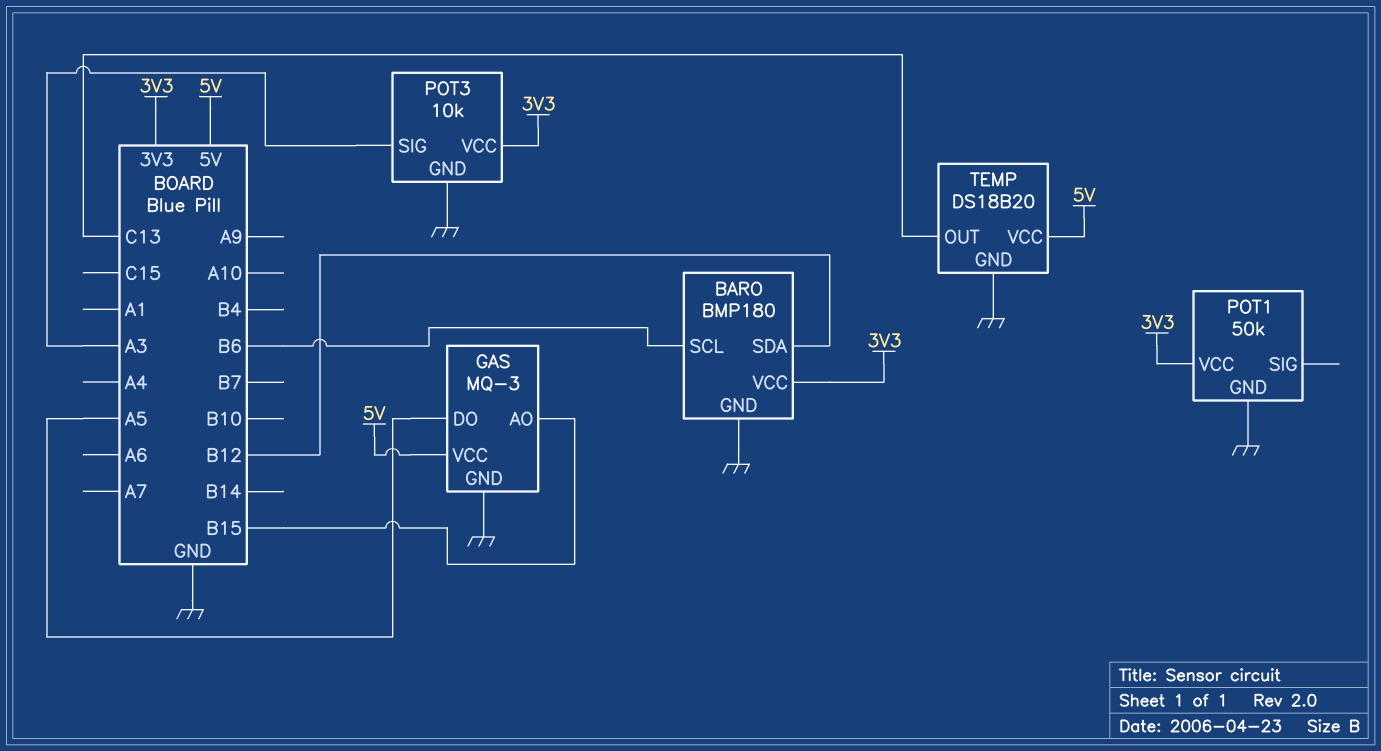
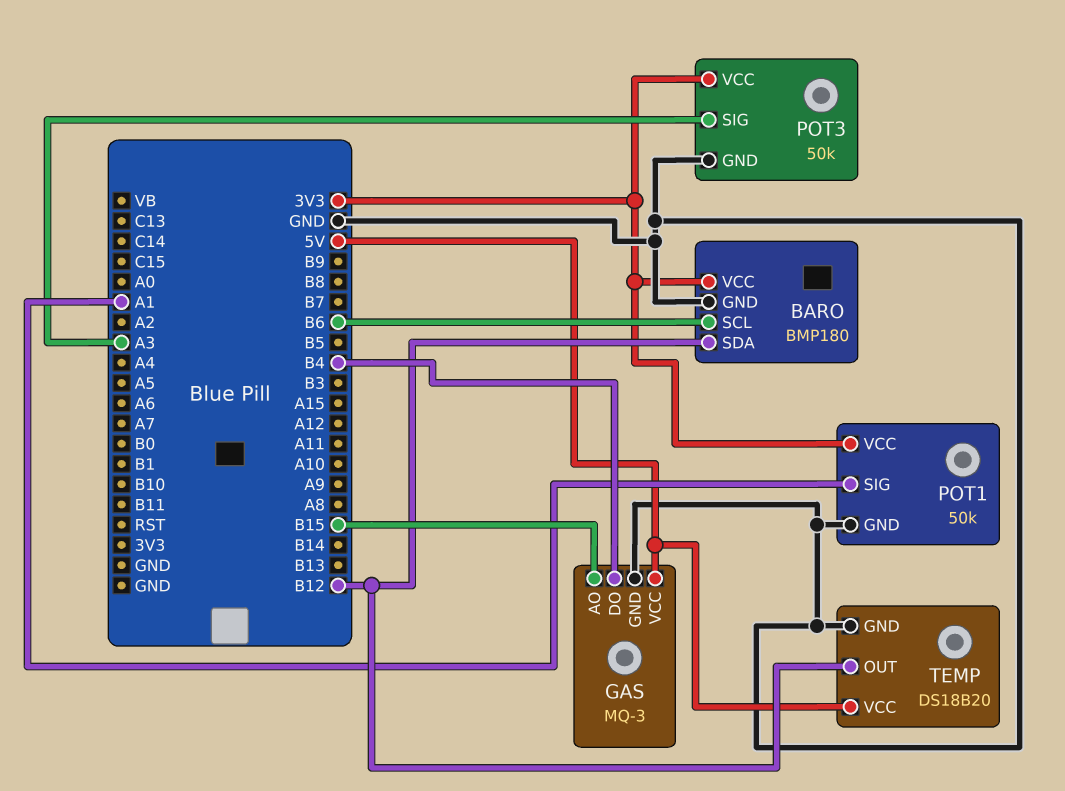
GAS pin DO: A5 -> B4
POT1 pin SIG: none -> A1
POT3: 10k -> 50k
TEMP pin OUT: C13 -> B12

